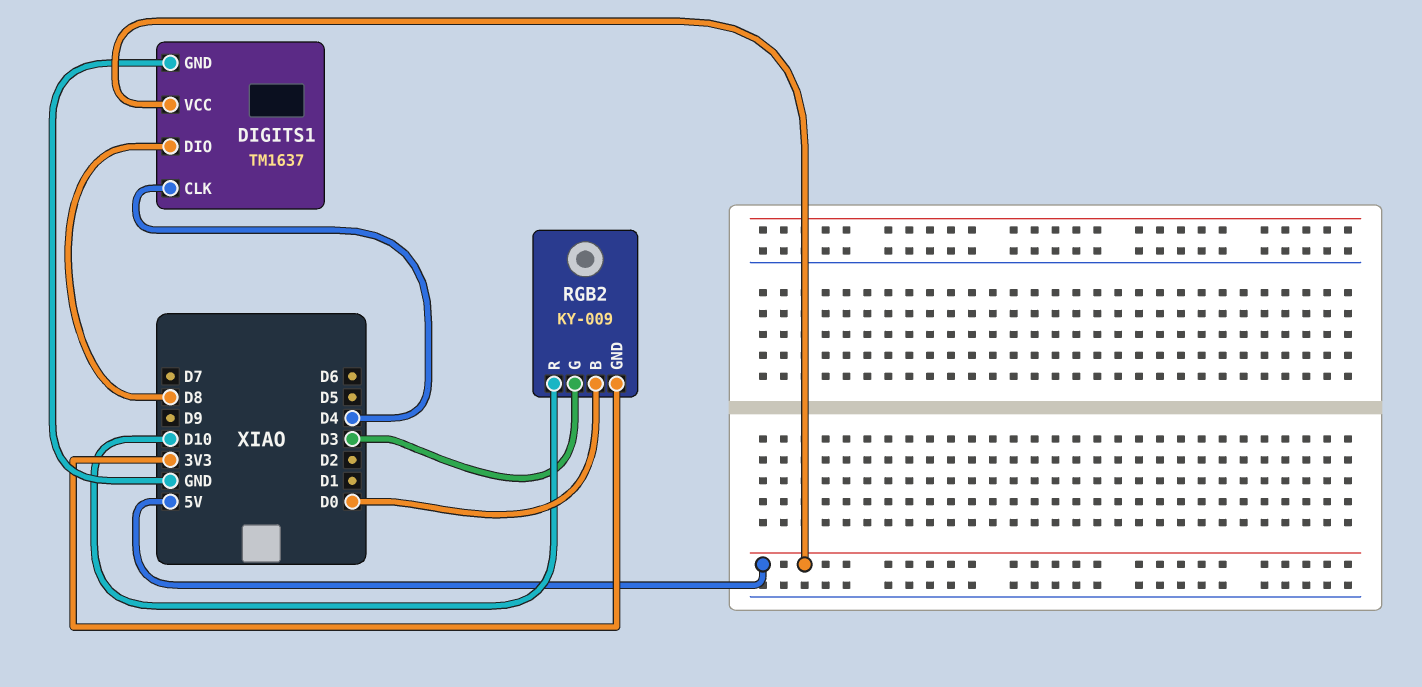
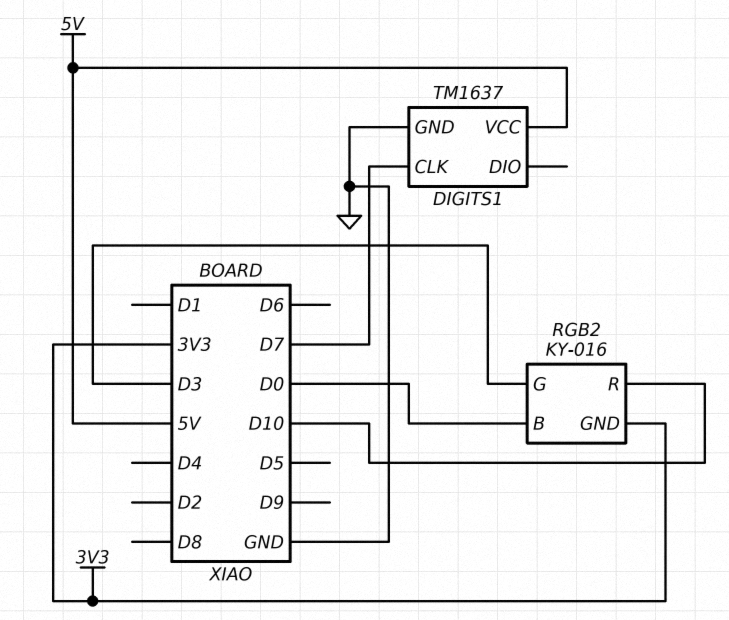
DIGITS1 pin CLK: D4 -> D7
DIGITS1 pin DIO: D8 -> none
RGB2: KY-009 -> KY-016

